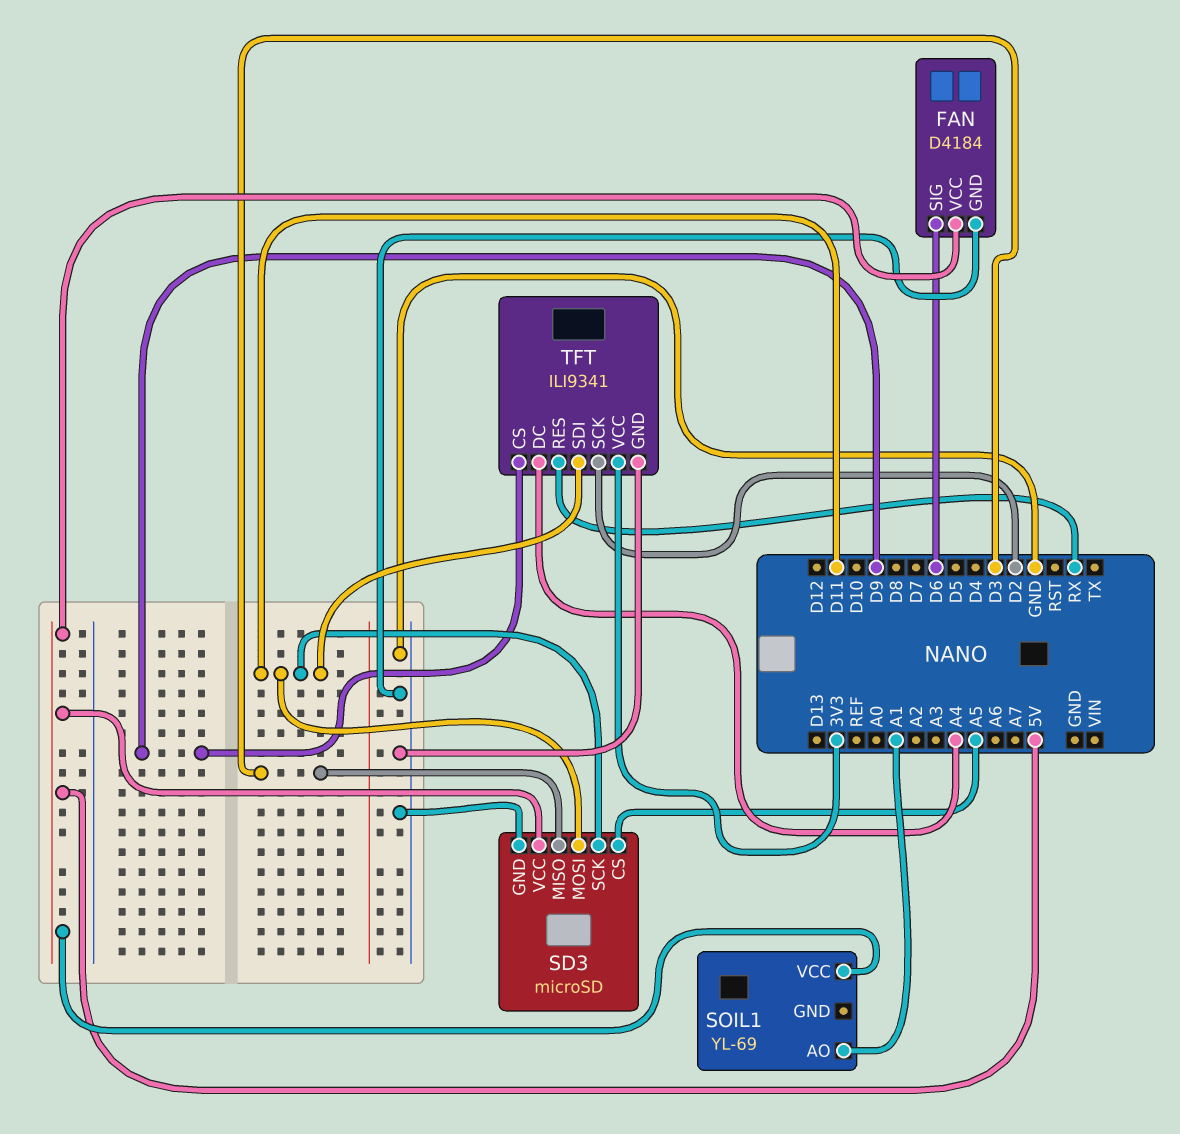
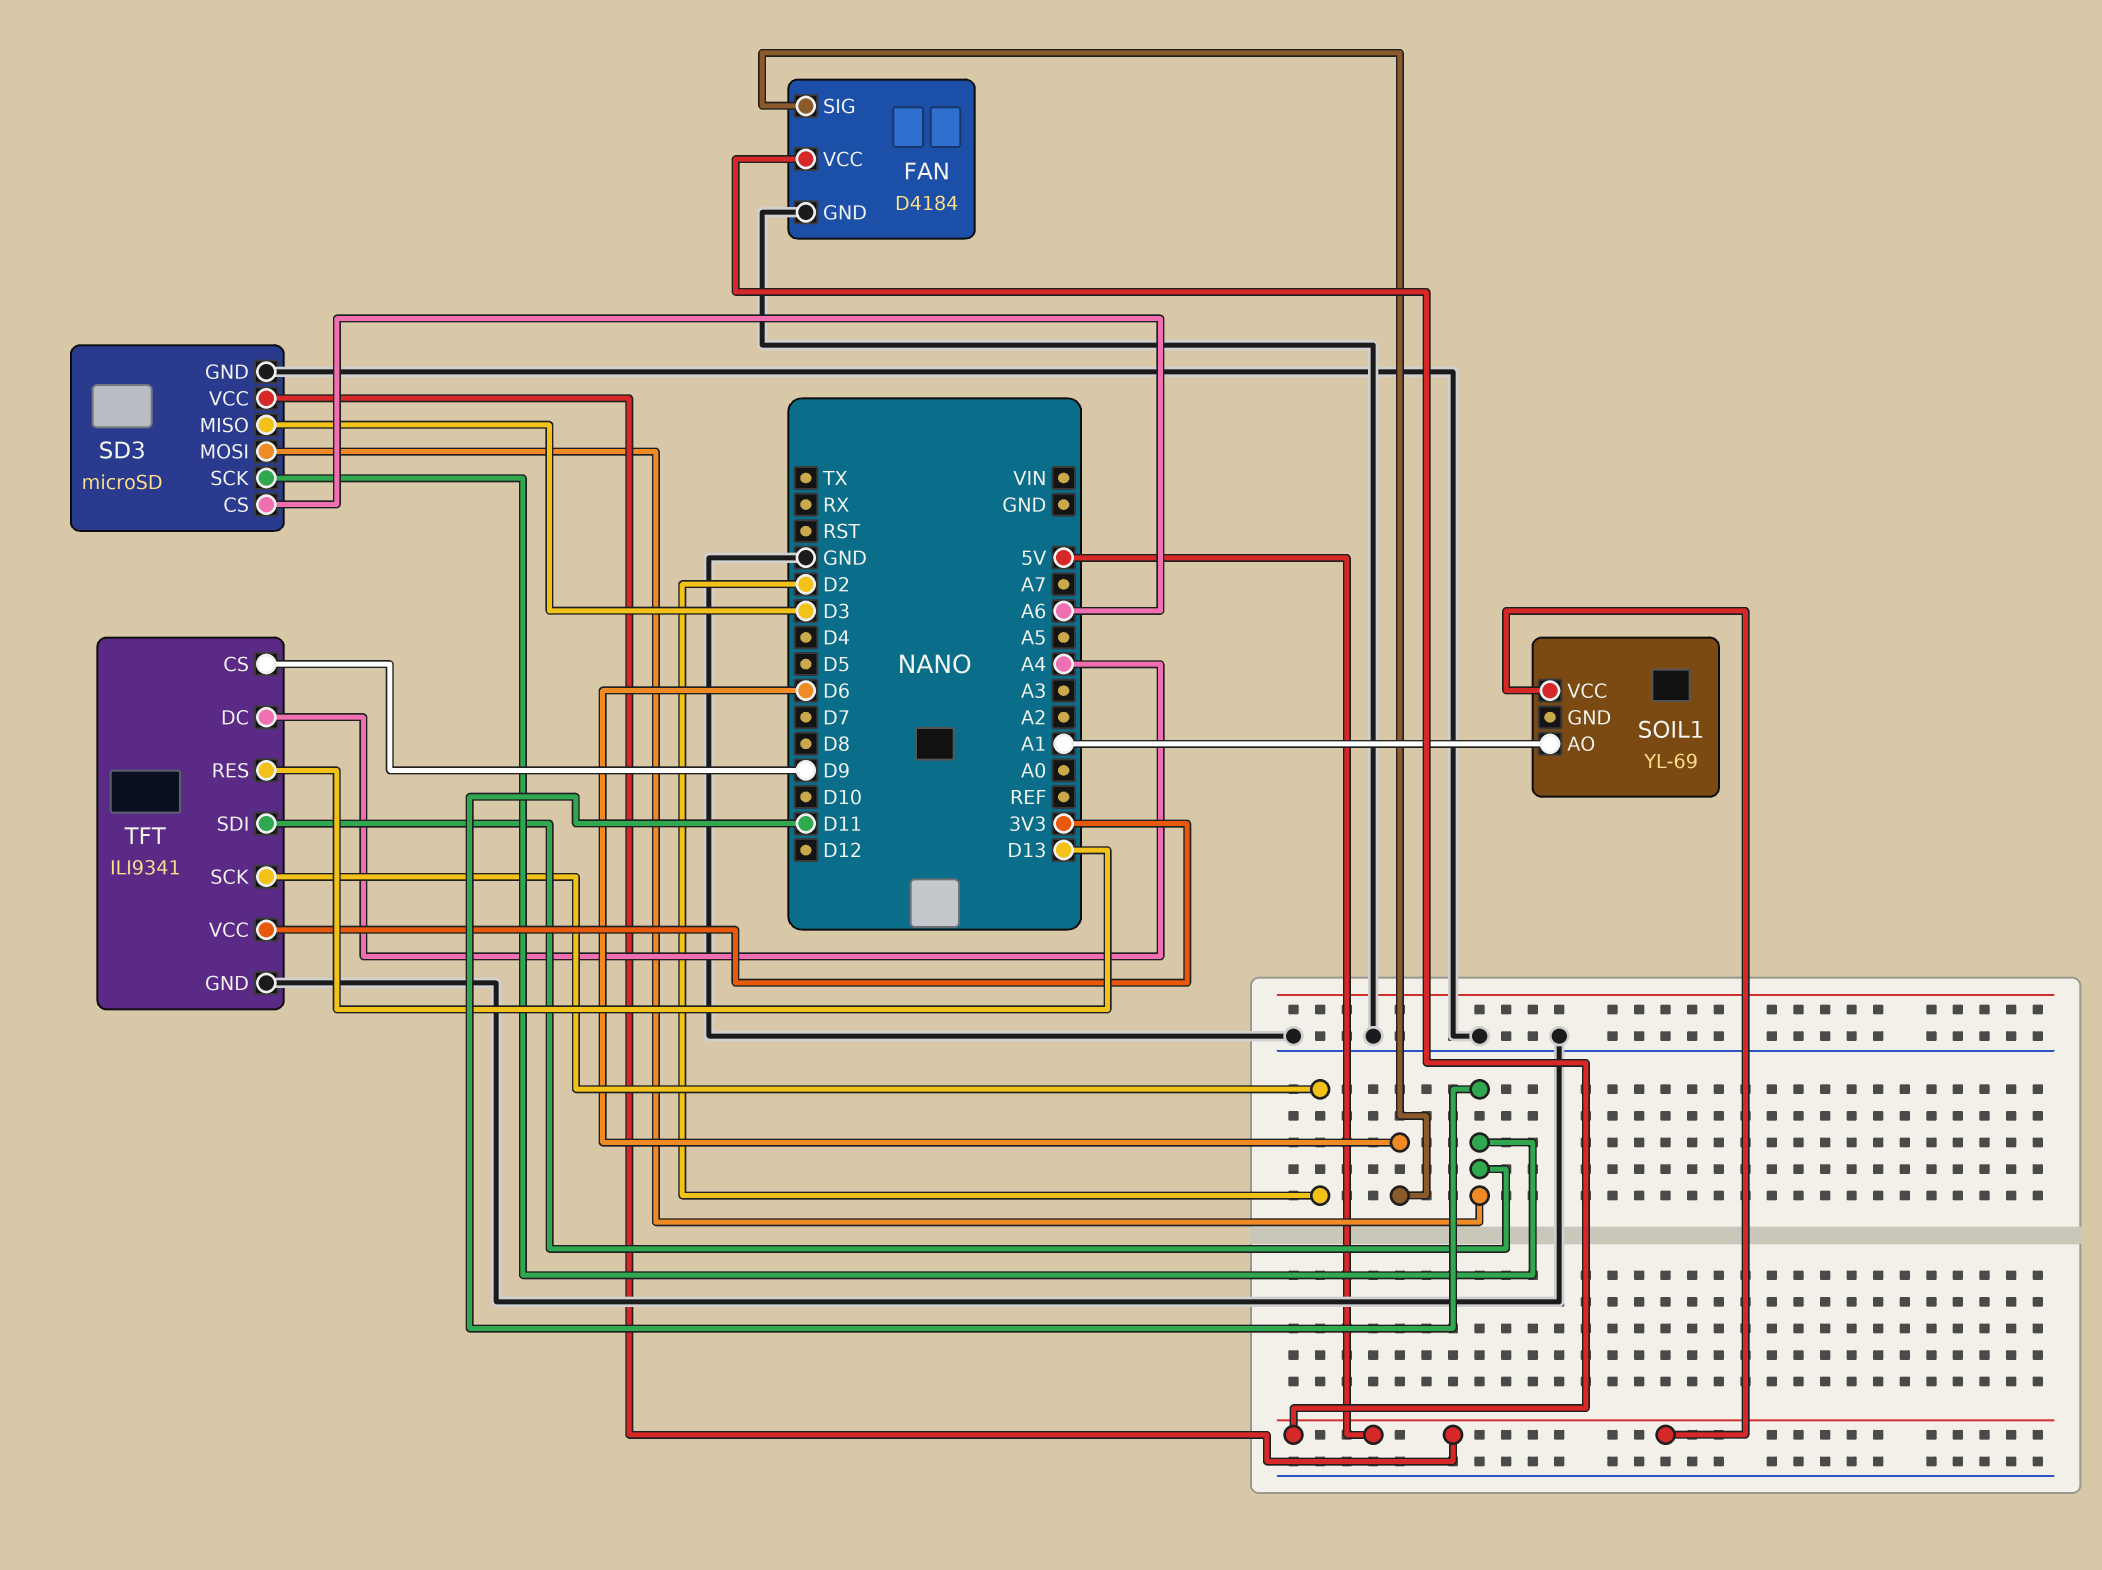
SD3 pin CS: A5 -> A6
TFT pin RES: RX -> D13

